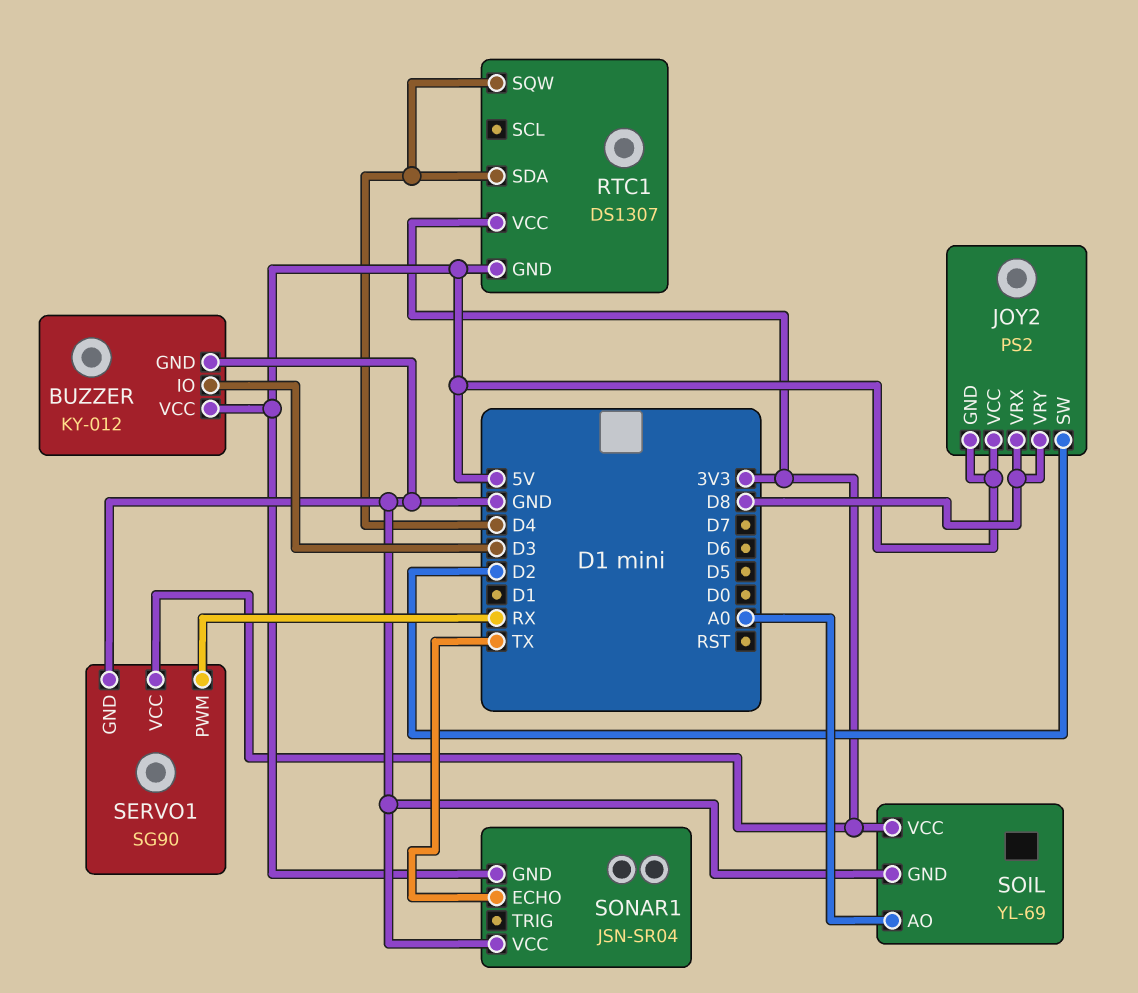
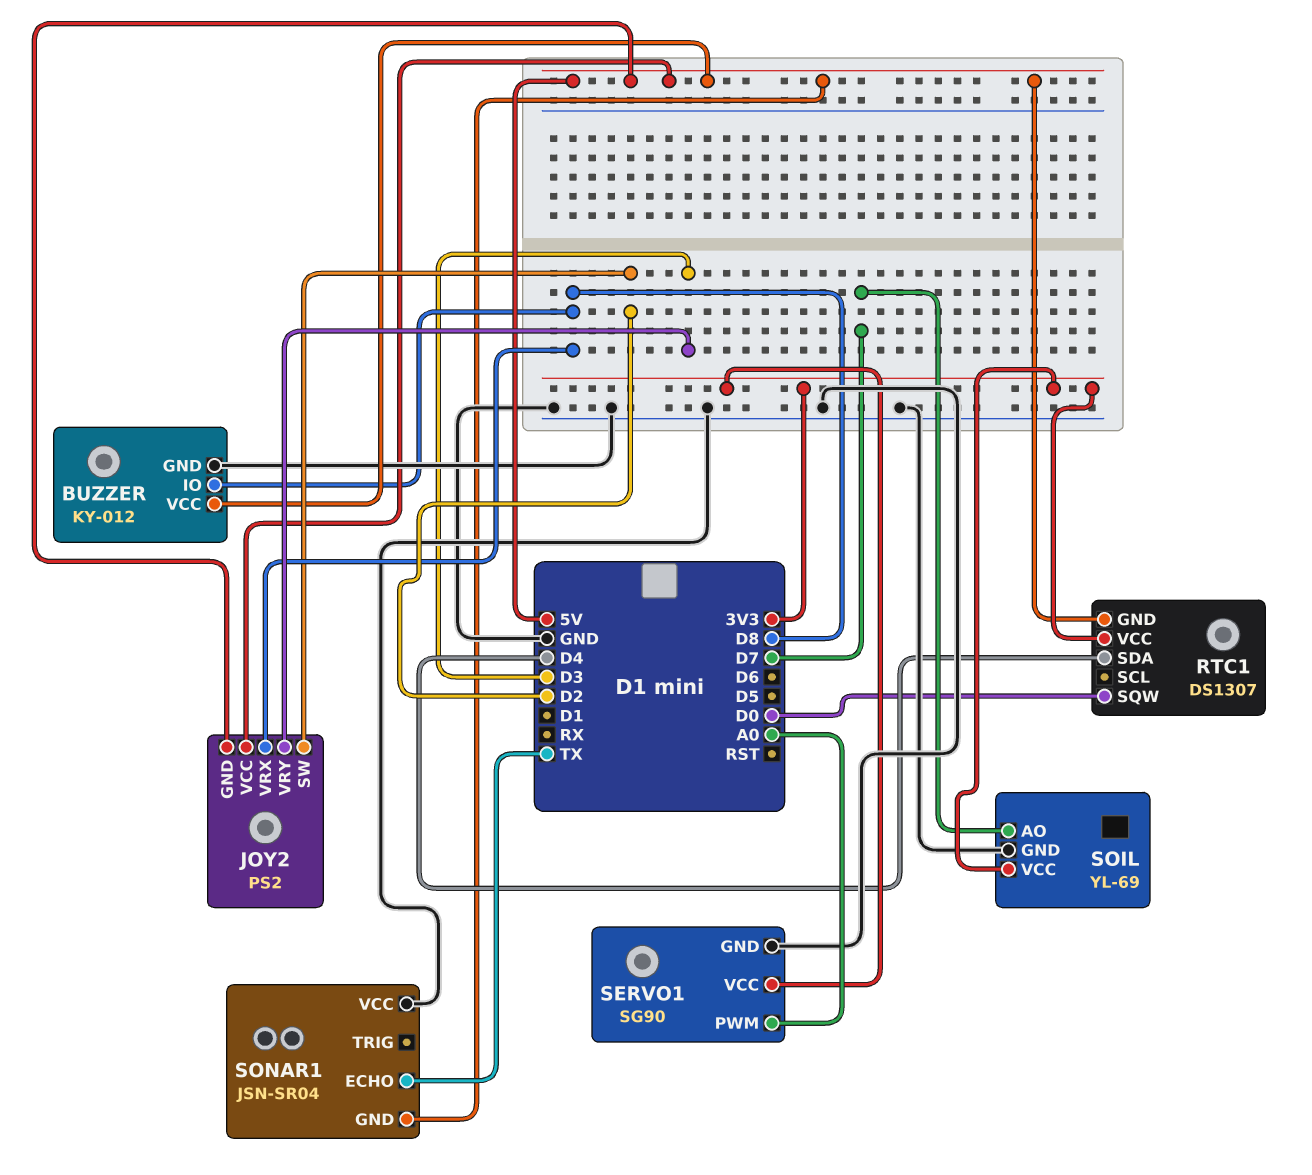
BUZZER pin IO: D3 -> D8
JOY2 pin VRY: D8 -> D3
RTC1 pin SQW: D4 -> D0
SERVO1 pin PWM: RX -> A0
SOIL pin AO: A0 -> D7

